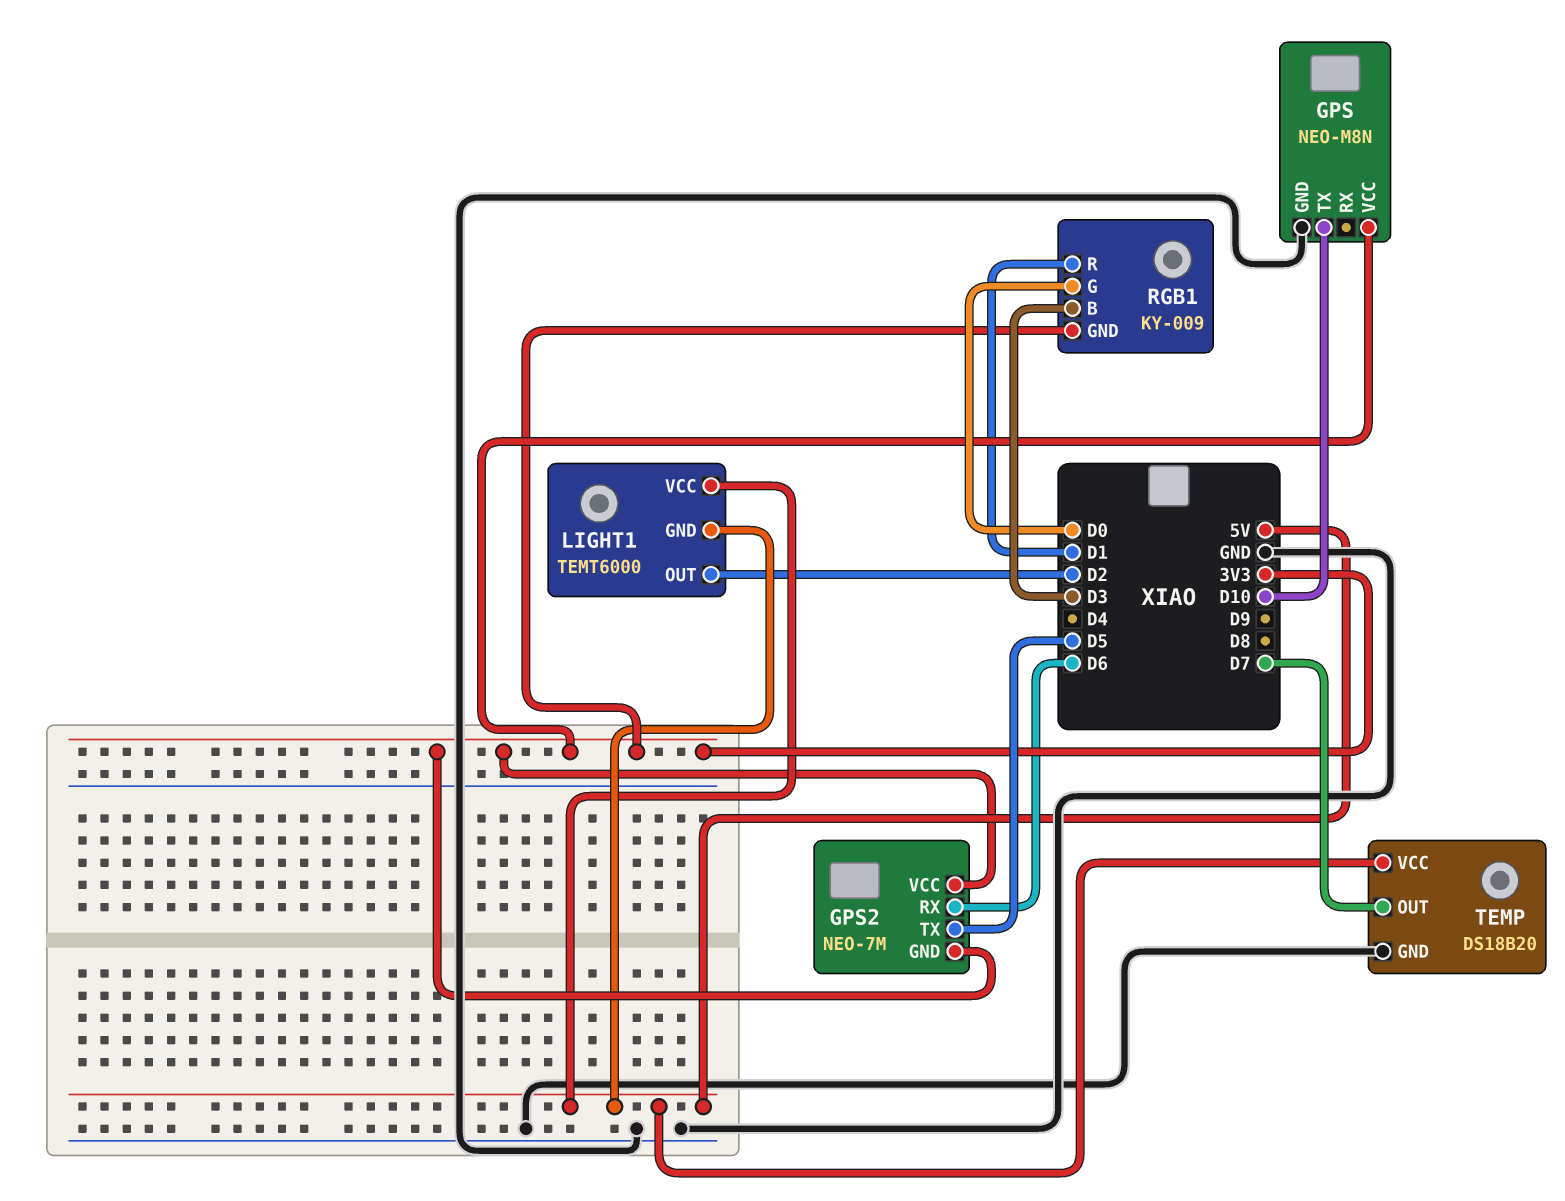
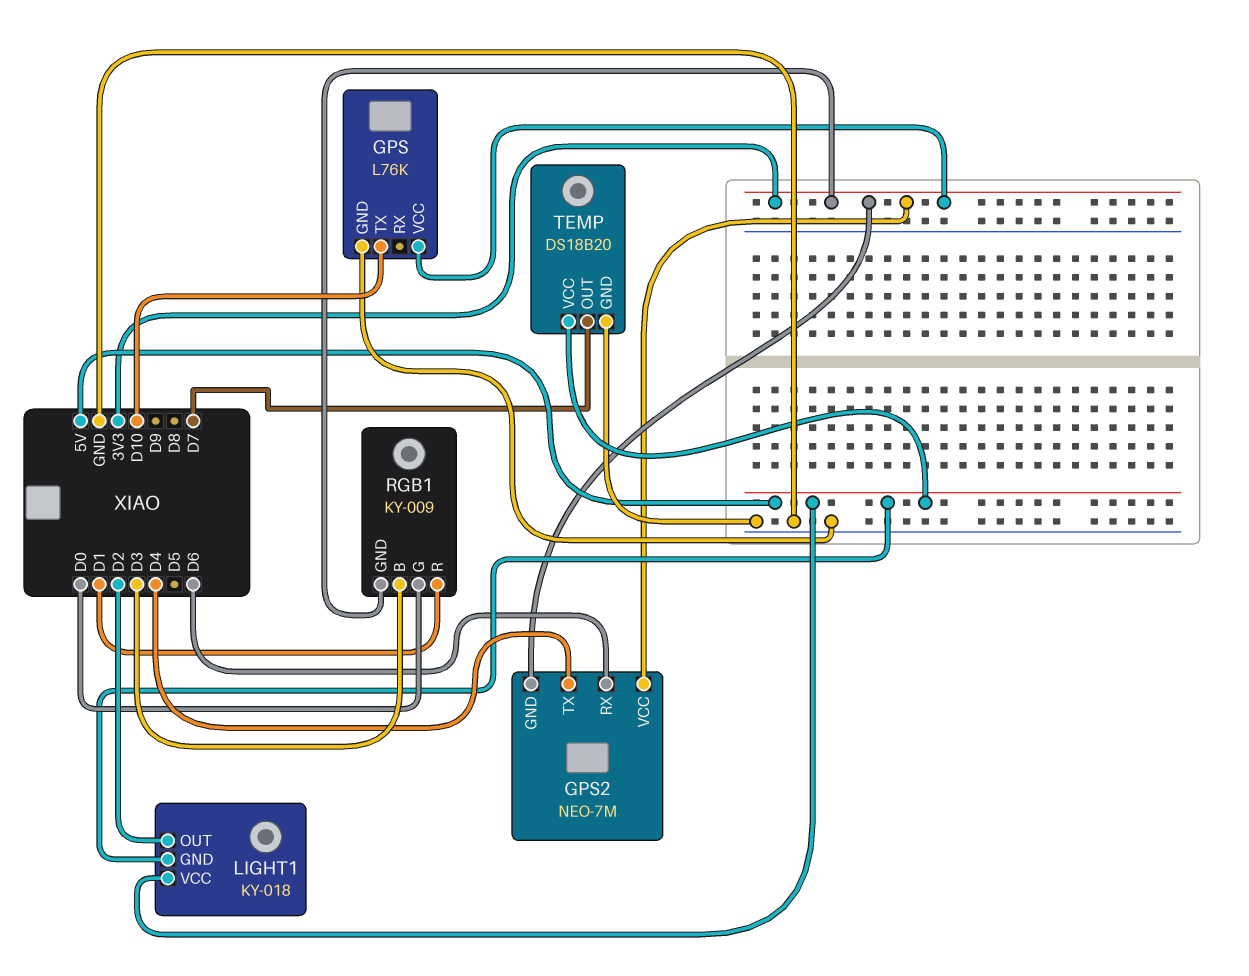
GPS: NEO-M8N -> L76K
GPS2 pin TX: D5 -> D4
LIGHT1: TEMT6000 -> KY-018

